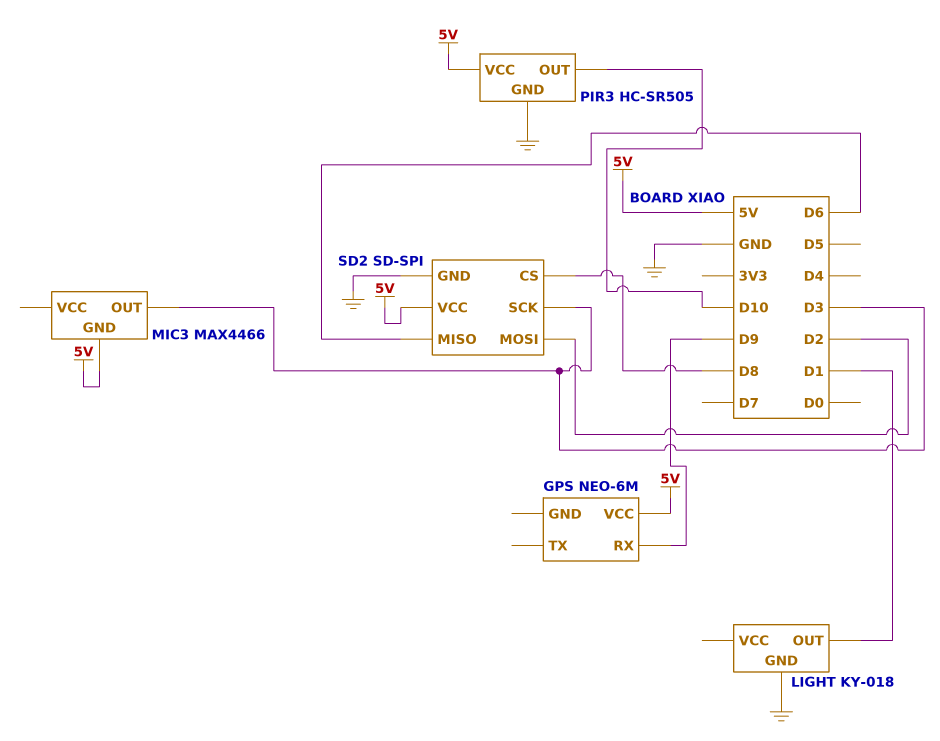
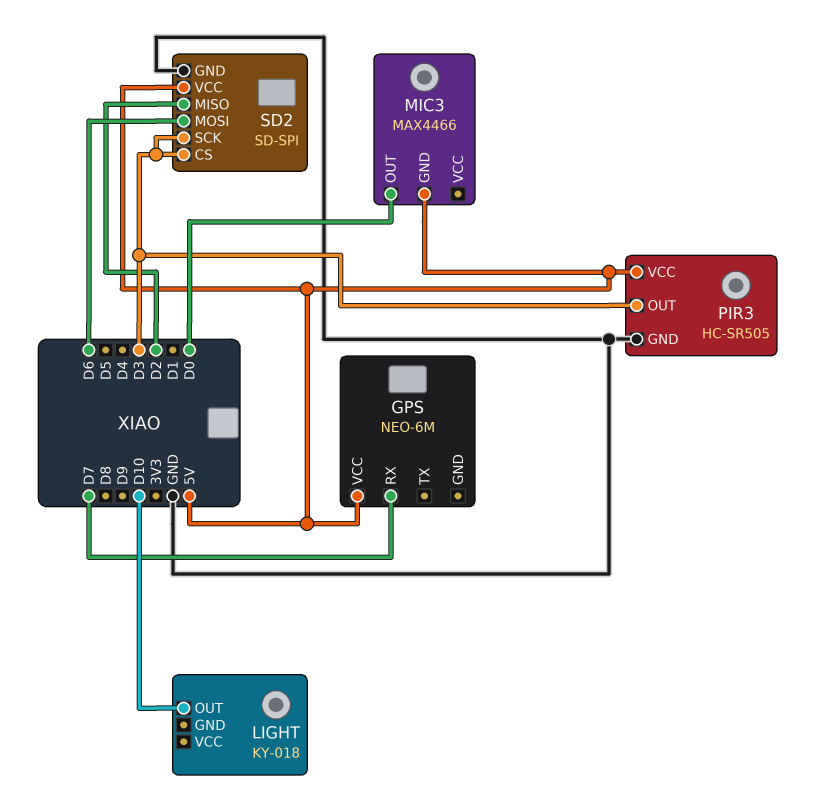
GPS pin RX: D9 -> D7
LIGHT pin GND: GND -> none
LIGHT pin OUT: D1 -> D10
MIC3 pin OUT: D3 -> D0
PIR3 pin OUT: D10 -> D3
SD2 pin CS: D8 -> D3
SD2 pin MISO: D6 -> D2
SD2 pin MOSI: D2 -> D6

